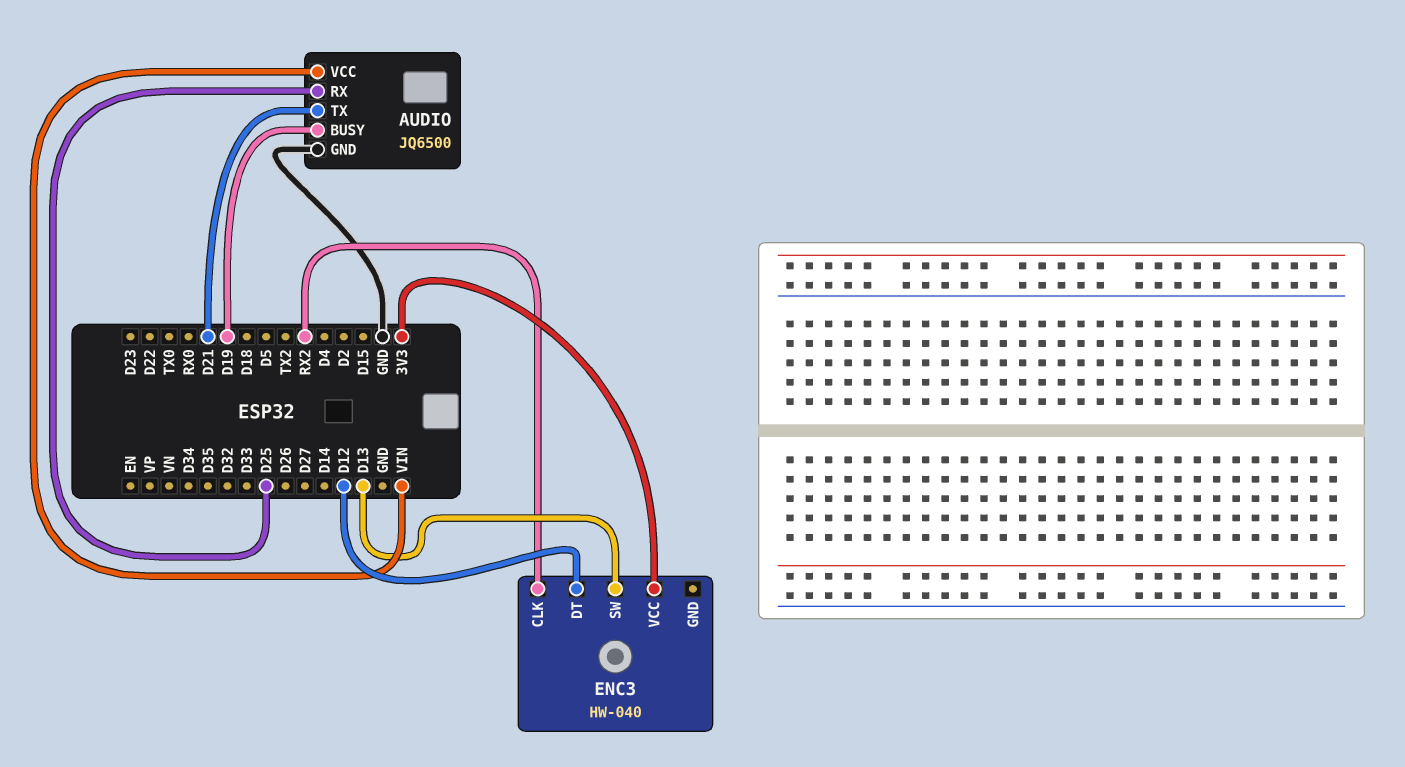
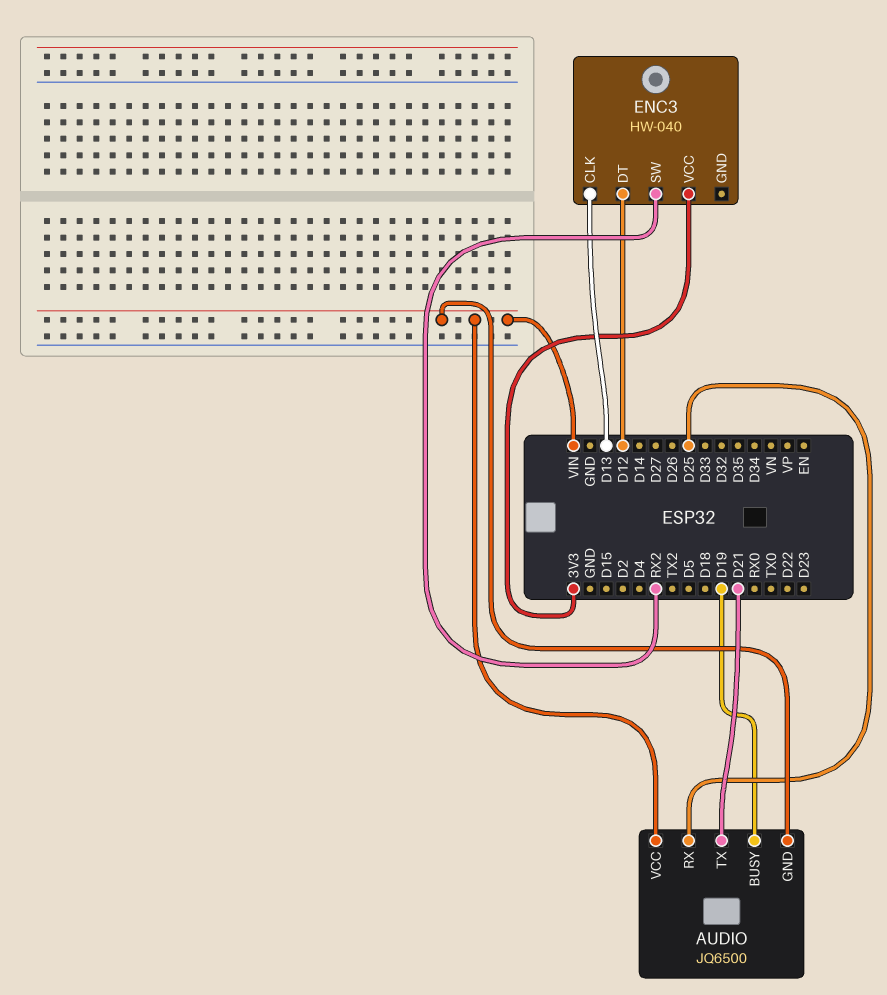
AUDIO pin GND: GND -> VIN
ENC3 pin CLK: RX2 -> D13
ENC3 pin SW: D13 -> RX2

